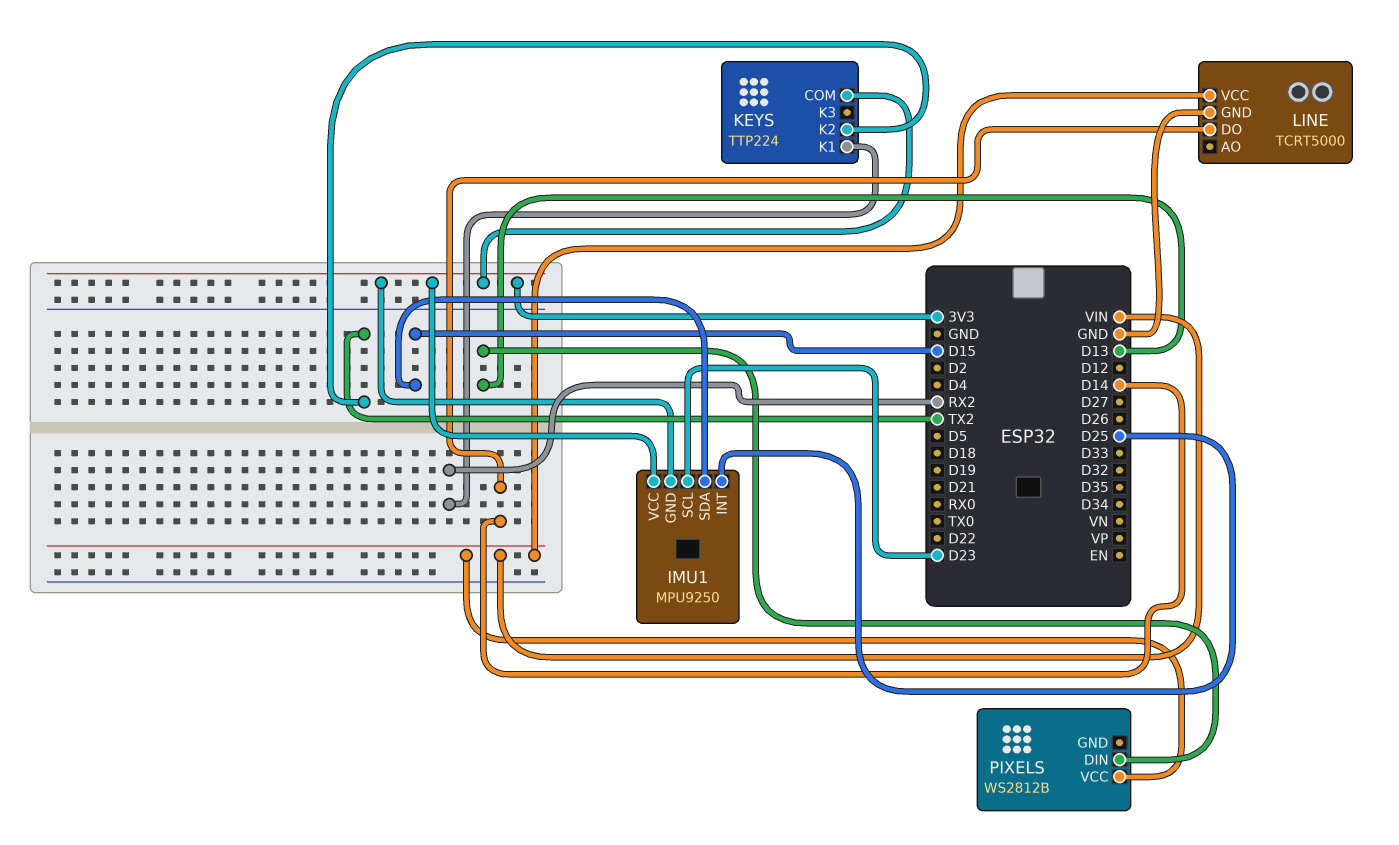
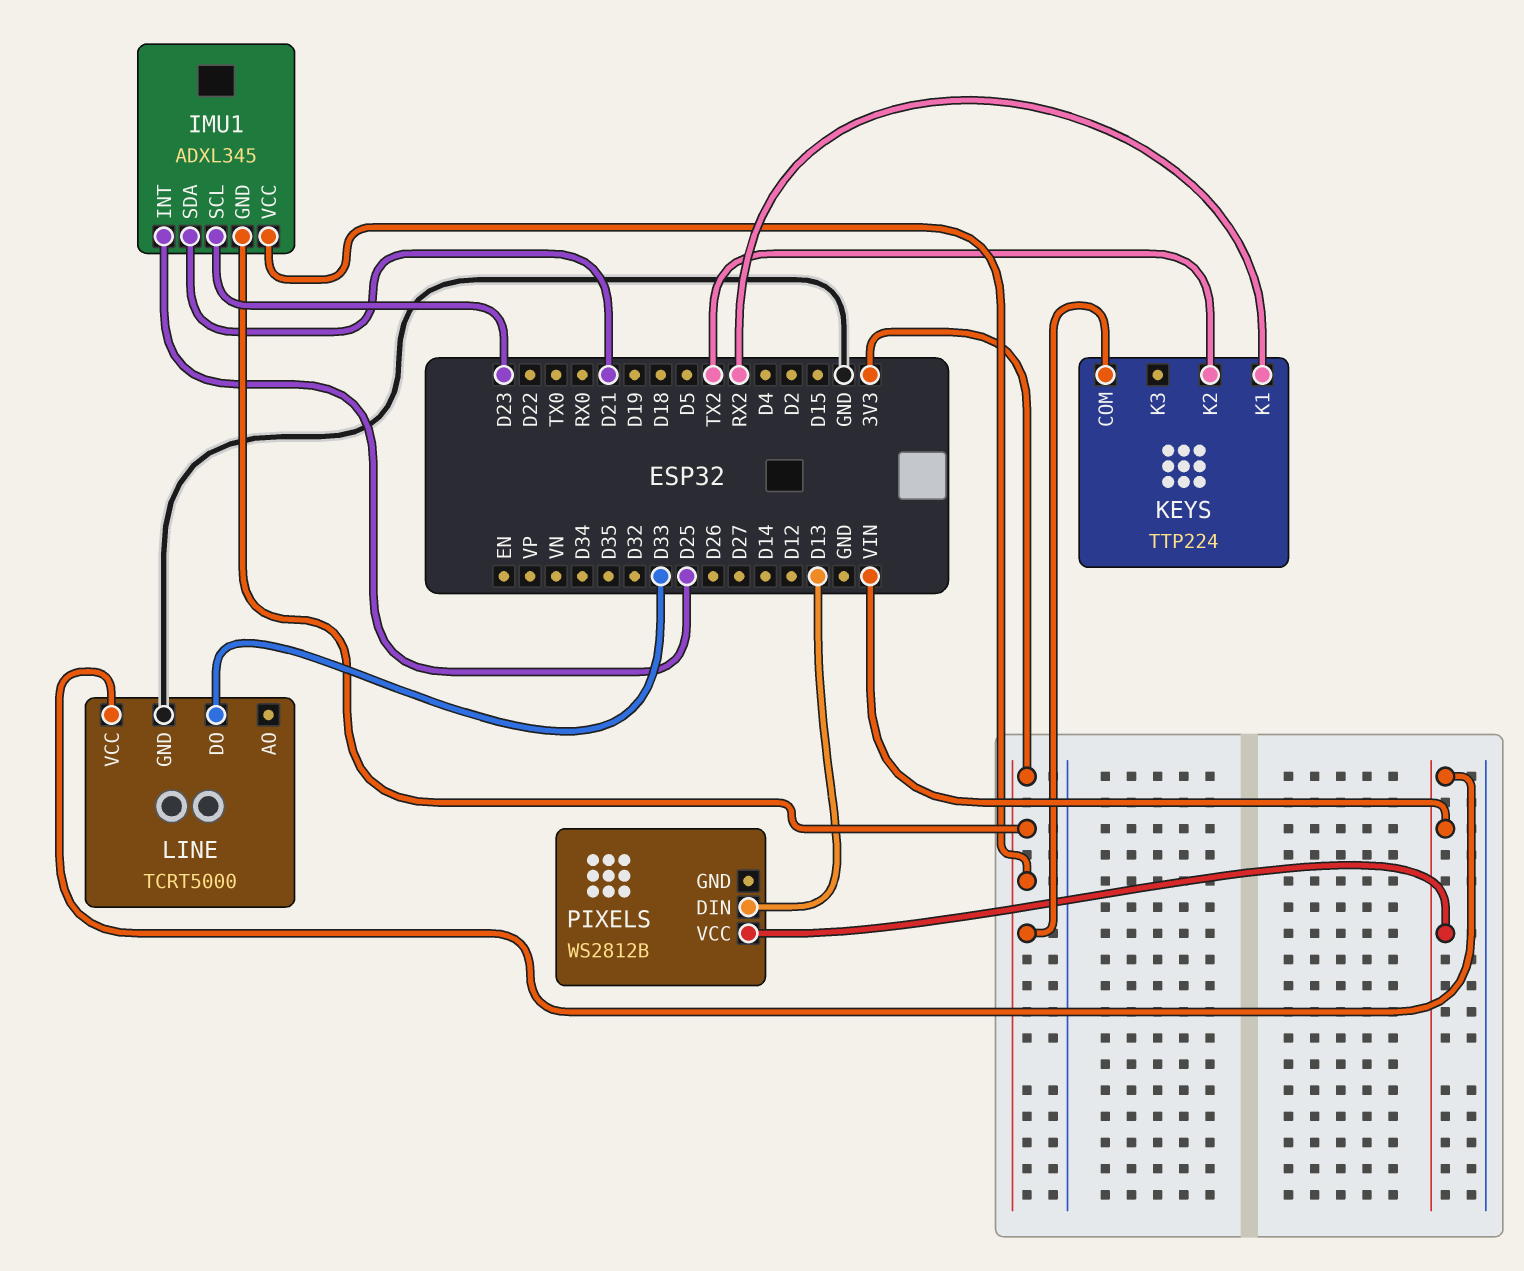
IMU1: MPU9250 -> ADXL345
IMU1 pin SDA: D15 -> D21
LINE pin DO: D14 -> D33

